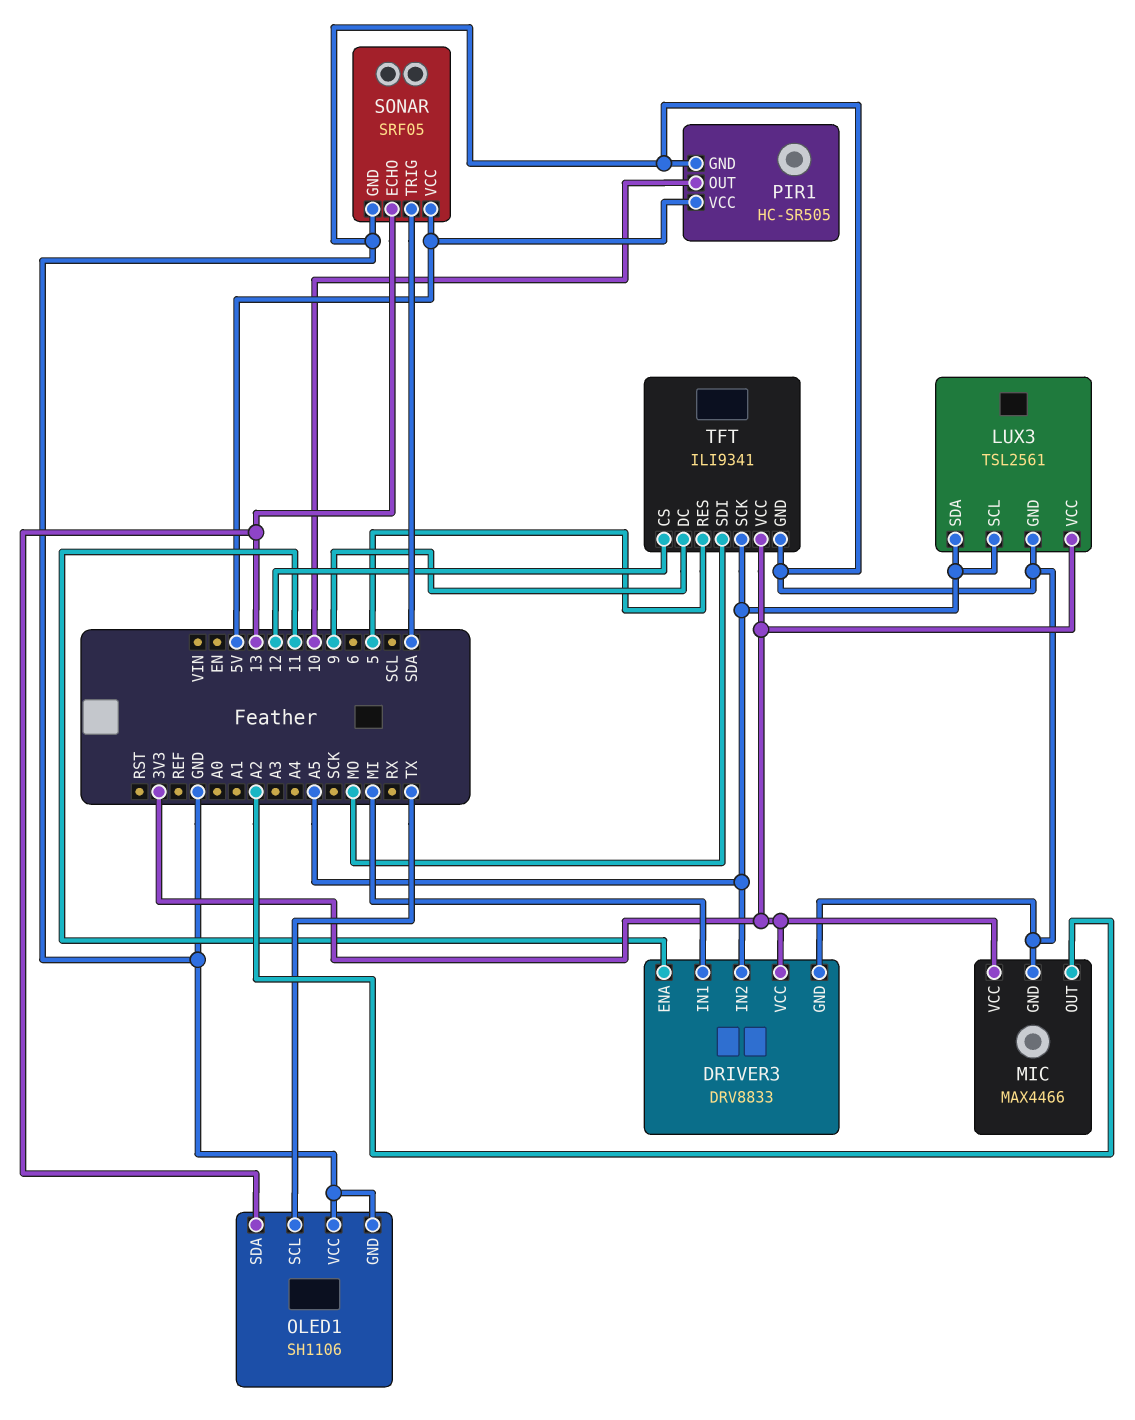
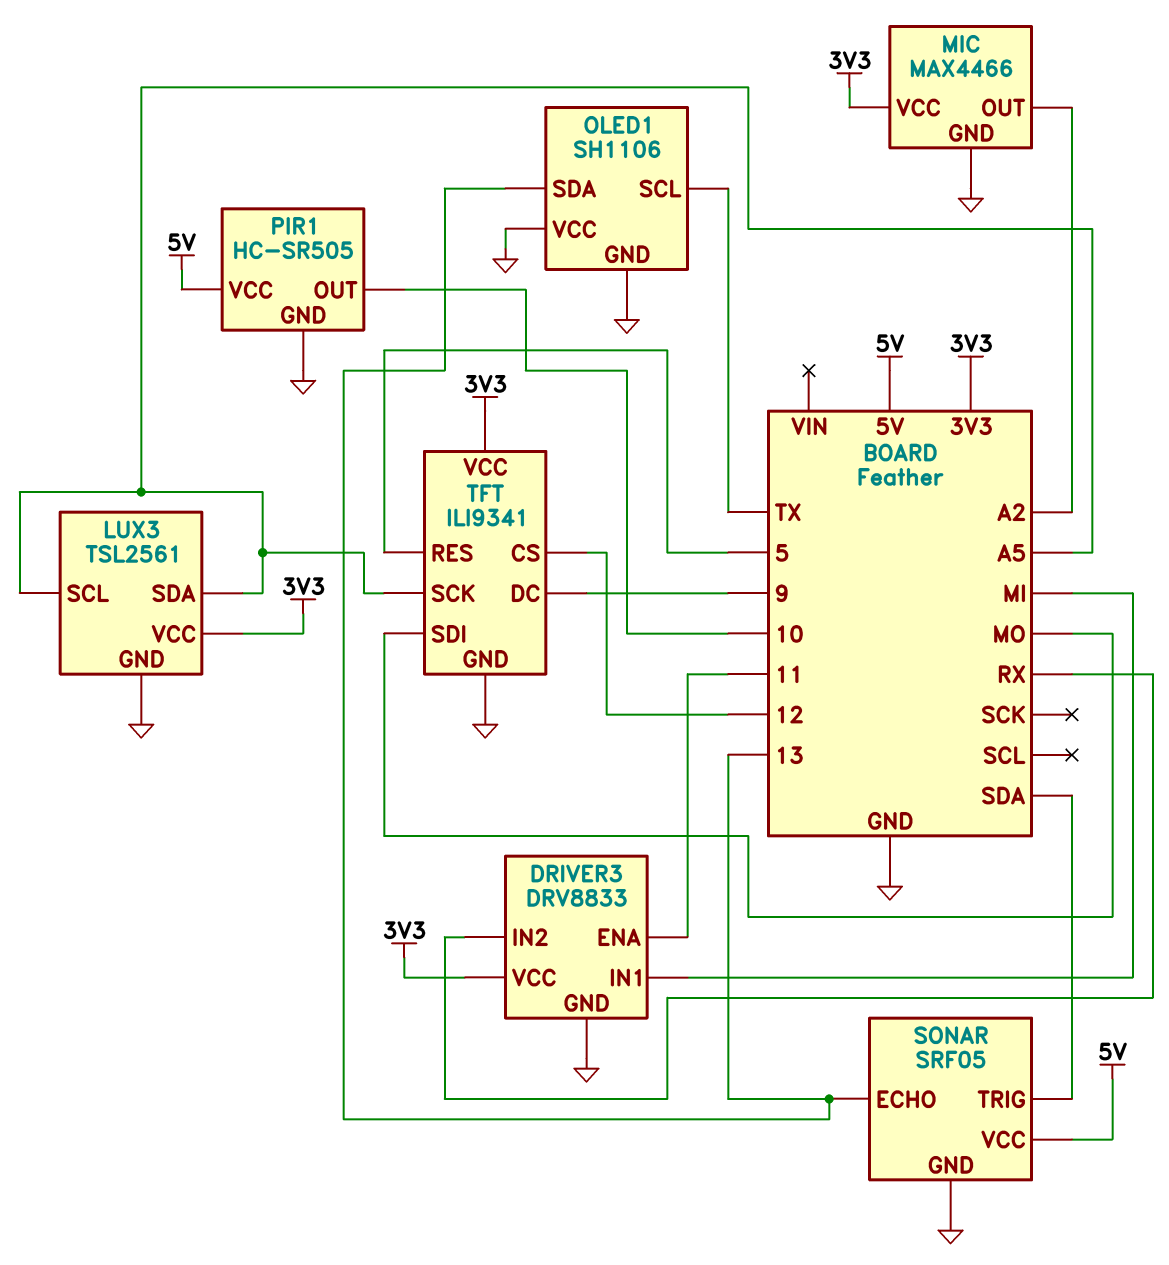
DRIVER3 pin IN2: A5 -> RX

